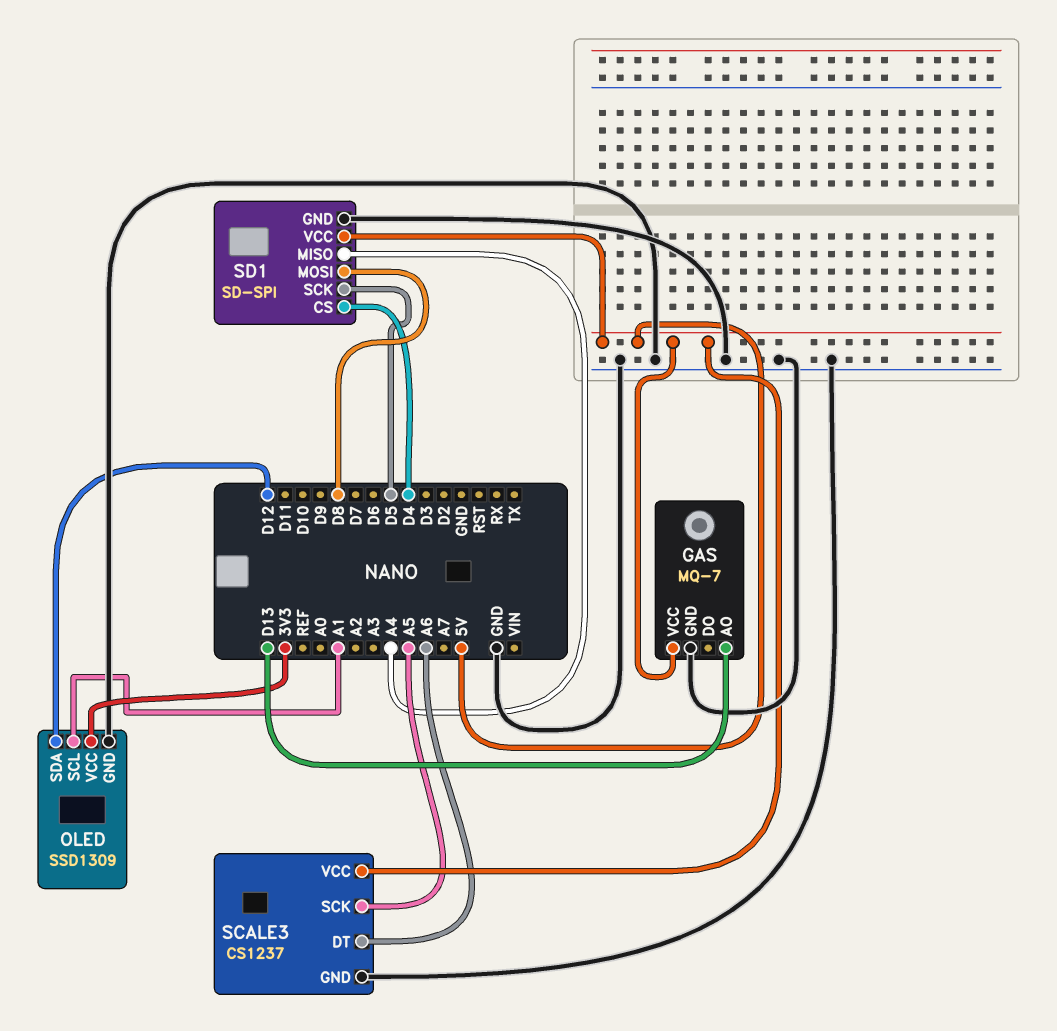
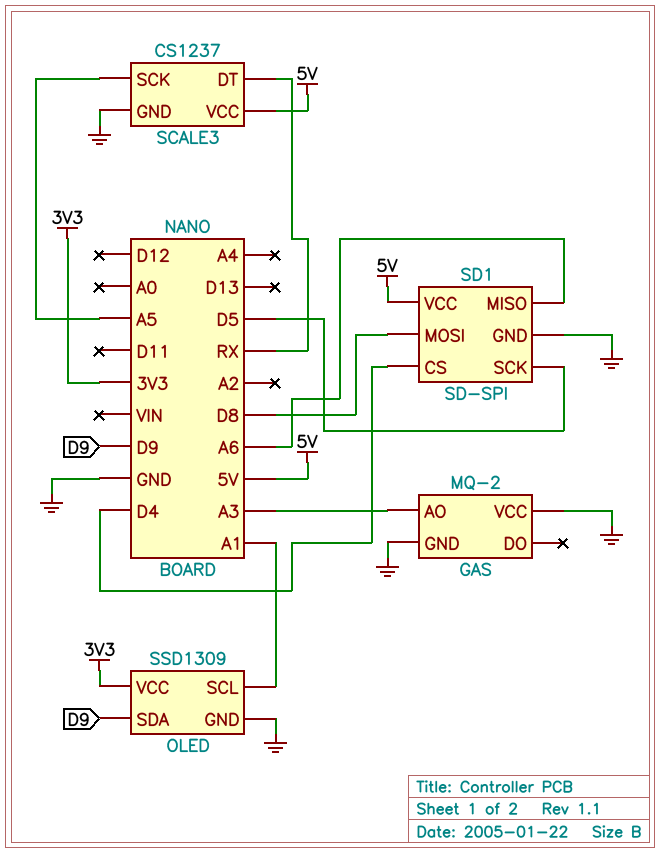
GAS: MQ-7 -> MQ-2
GAS pin AO: D13 -> A3
GAS pin VCC: 5V -> GND
OLED pin SDA: D12 -> D9
SCALE3 pin DT: A6 -> RX
SD1 pin MISO: A4 -> A6

